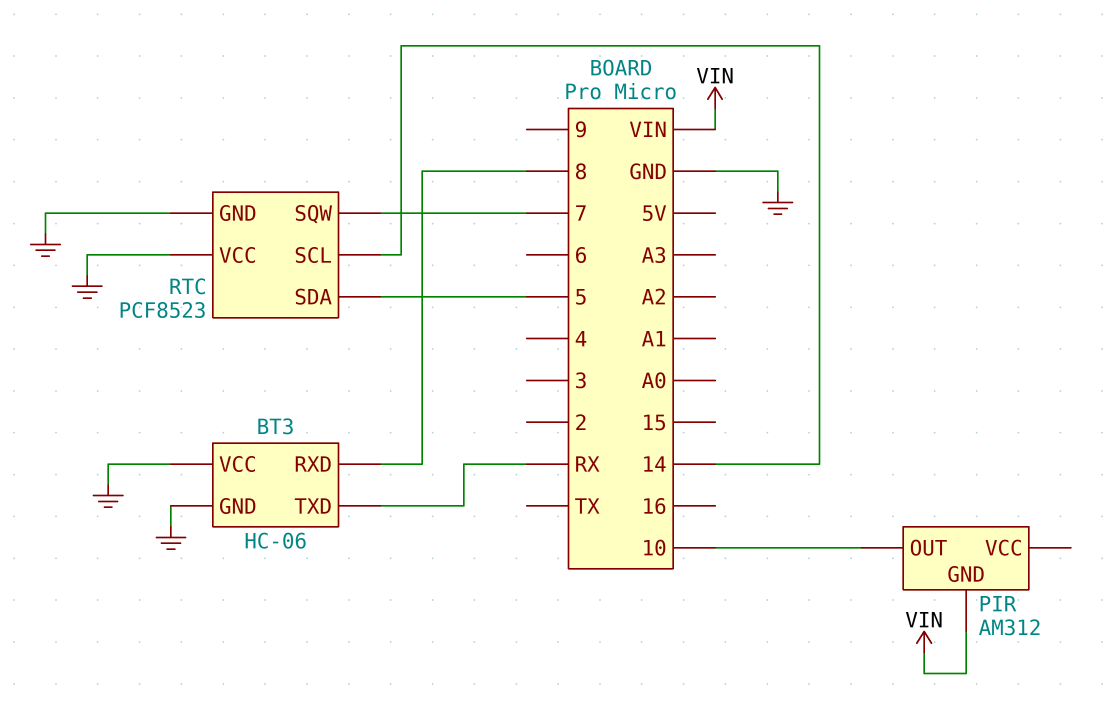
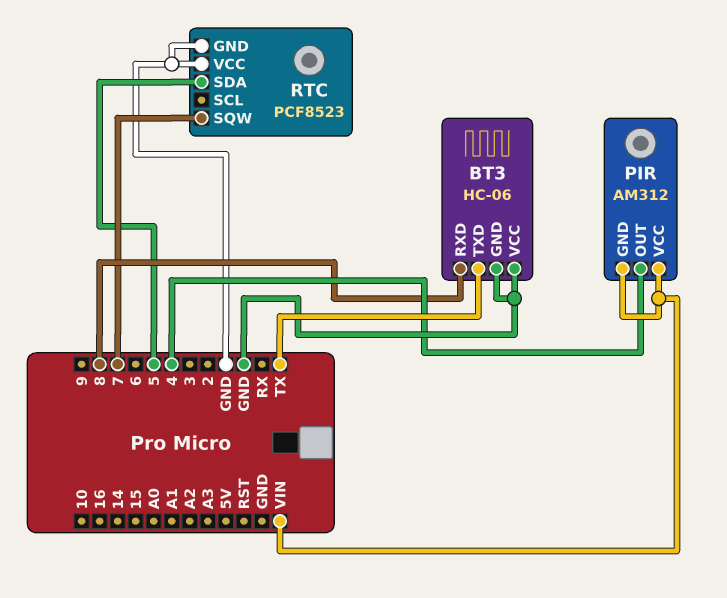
BT3 pin TXD: RX -> TX
PIR pin OUT: 10 -> 4
PIR pin VCC: none -> VIN
RTC pin SCL: 14 -> none

